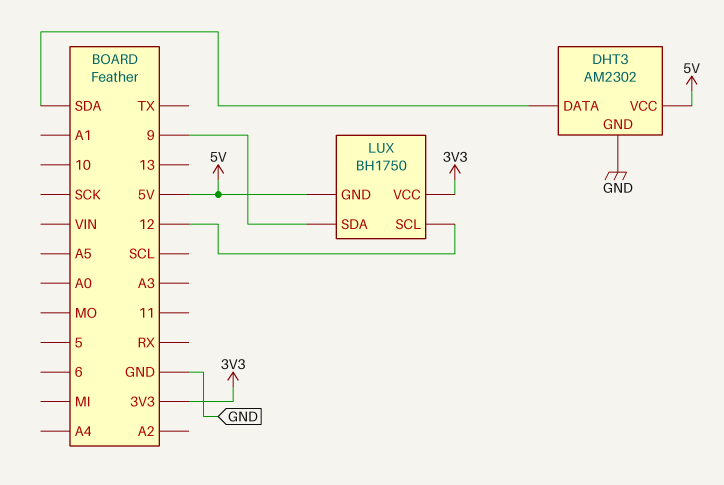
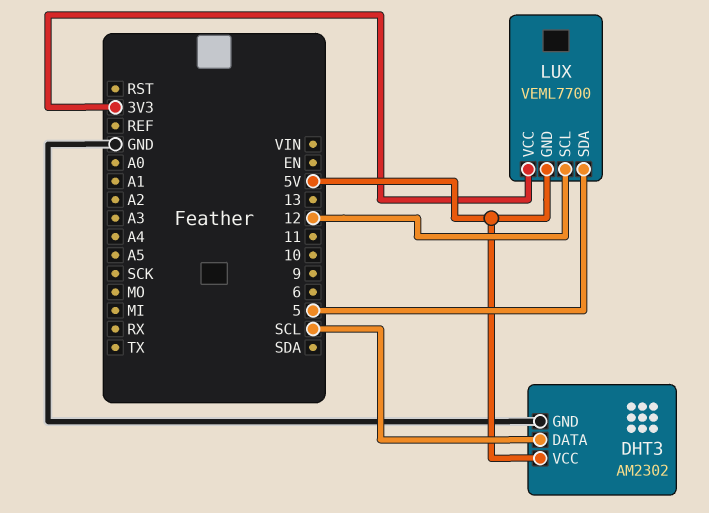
DHT3 pin DATA: SDA -> SCL
LUX: BH1750 -> VEML7700
LUX pin SDA: 9 -> 5

